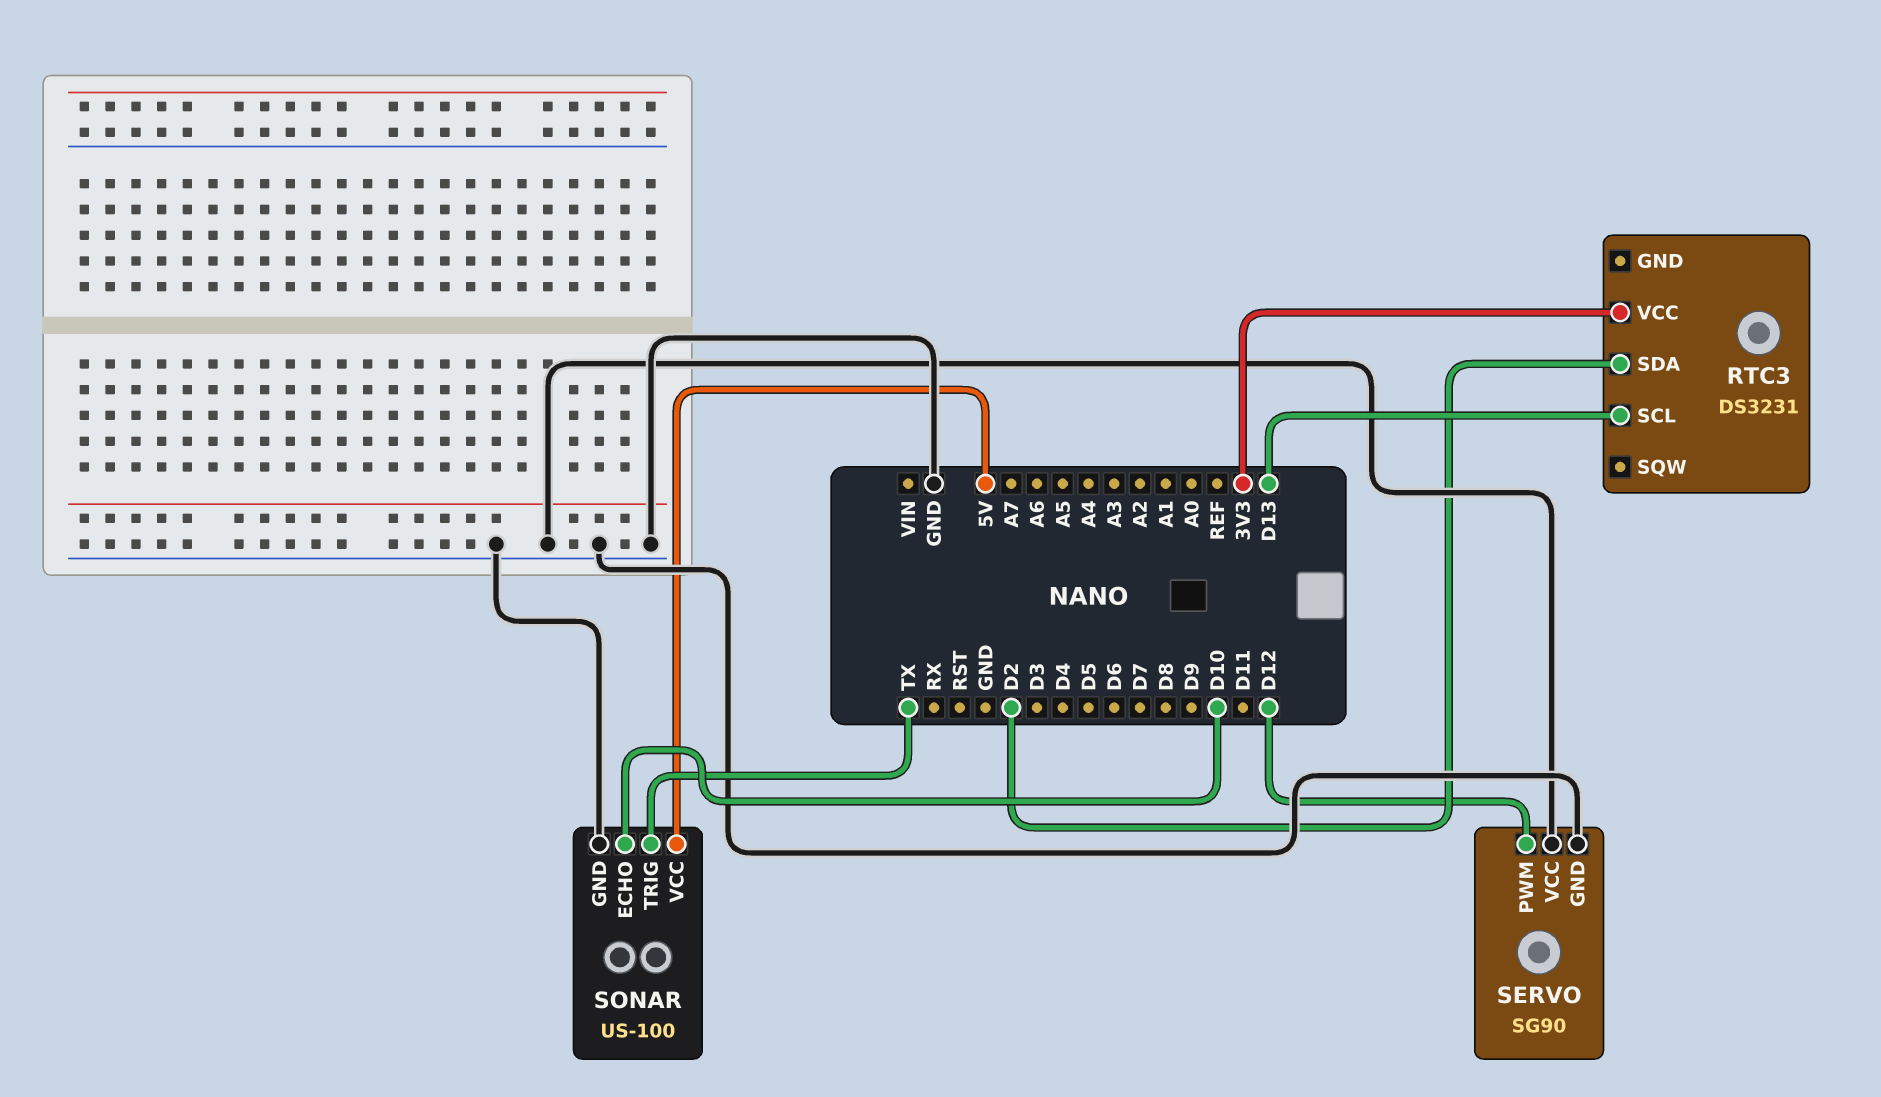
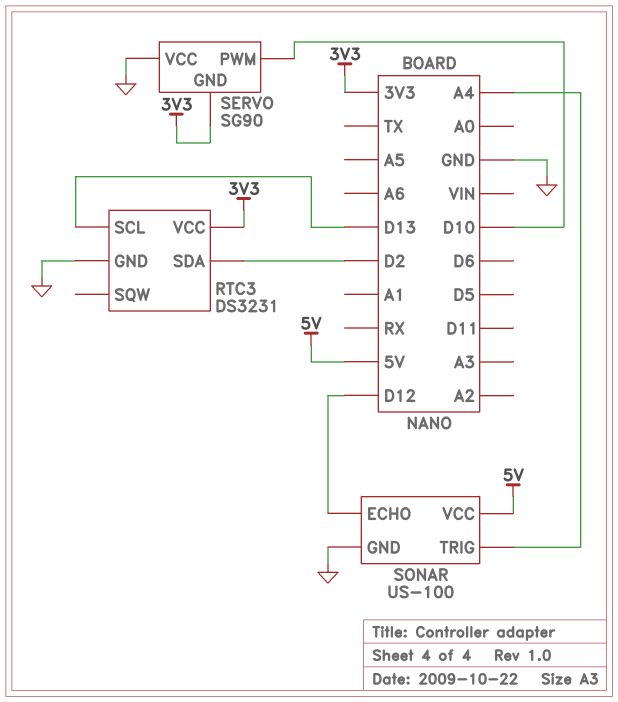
RTC3 pin GND: none -> GND
SERVO pin GND: GND -> 3V3
SERVO pin PWM: D12 -> D10
SONAR pin ECHO: D10 -> D12
SONAR pin TRIG: TX -> A4

